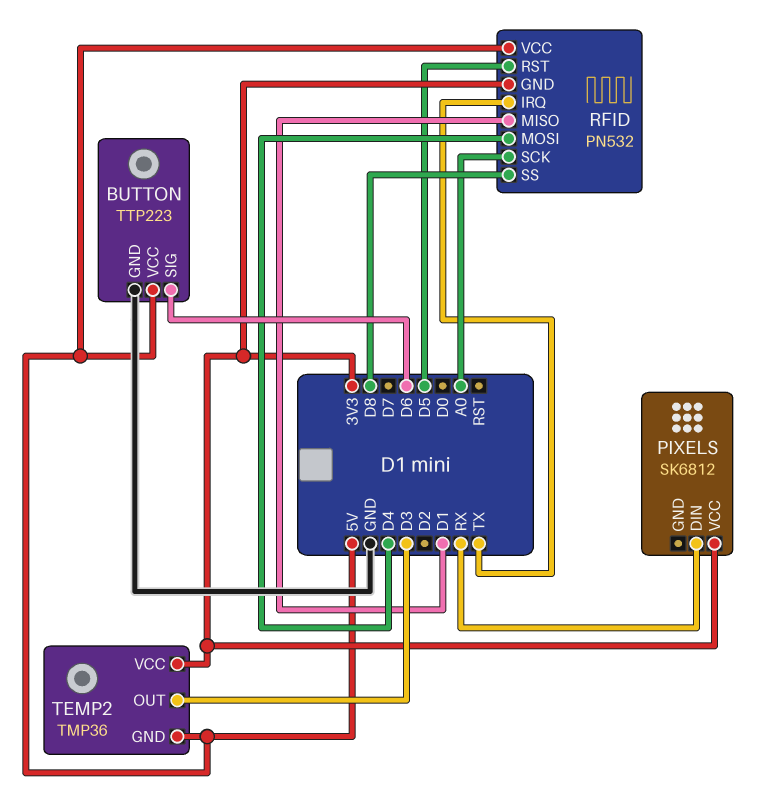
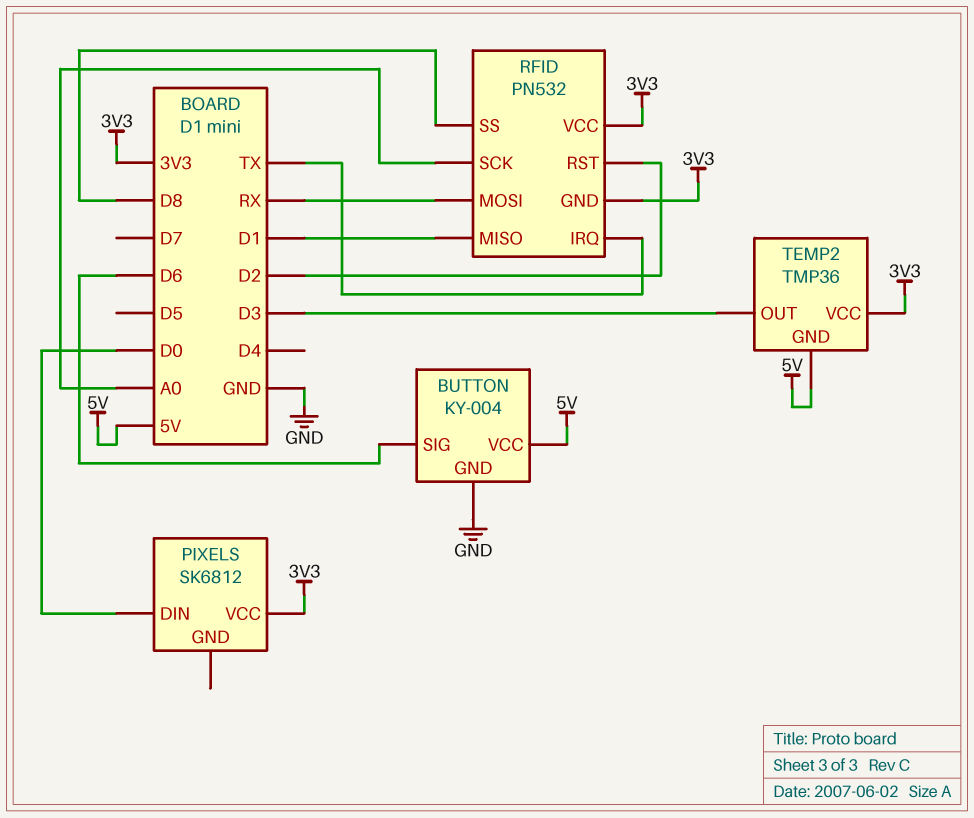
BUTTON: TTP223 -> KY-004
PIXELS pin DIN: RX -> D0
RFID pin MOSI: D4 -> RX
RFID pin RST: D5 -> D2
RFID pin VCC: 5V -> 3V3

